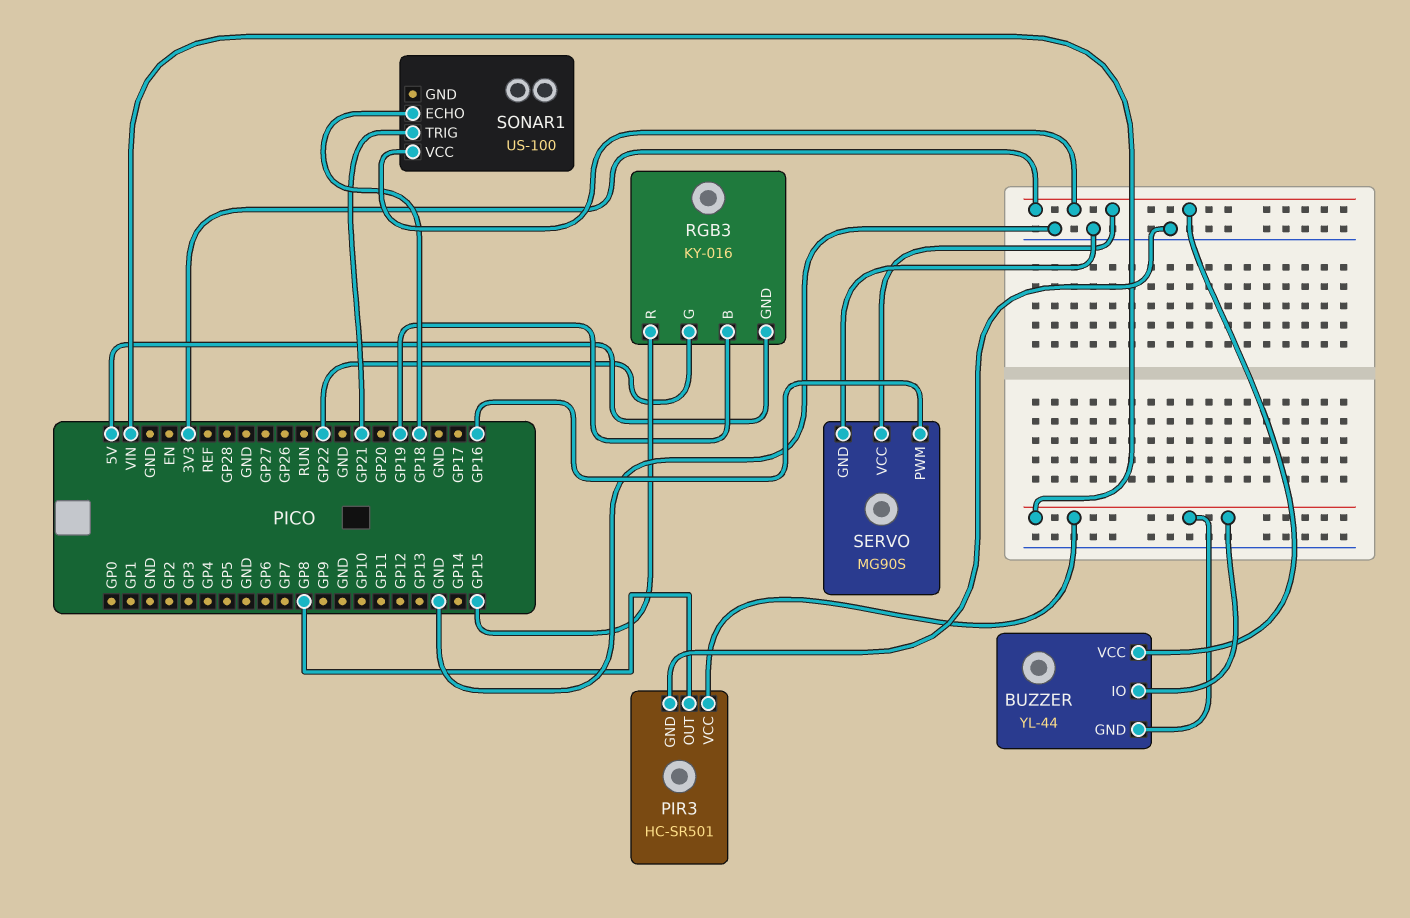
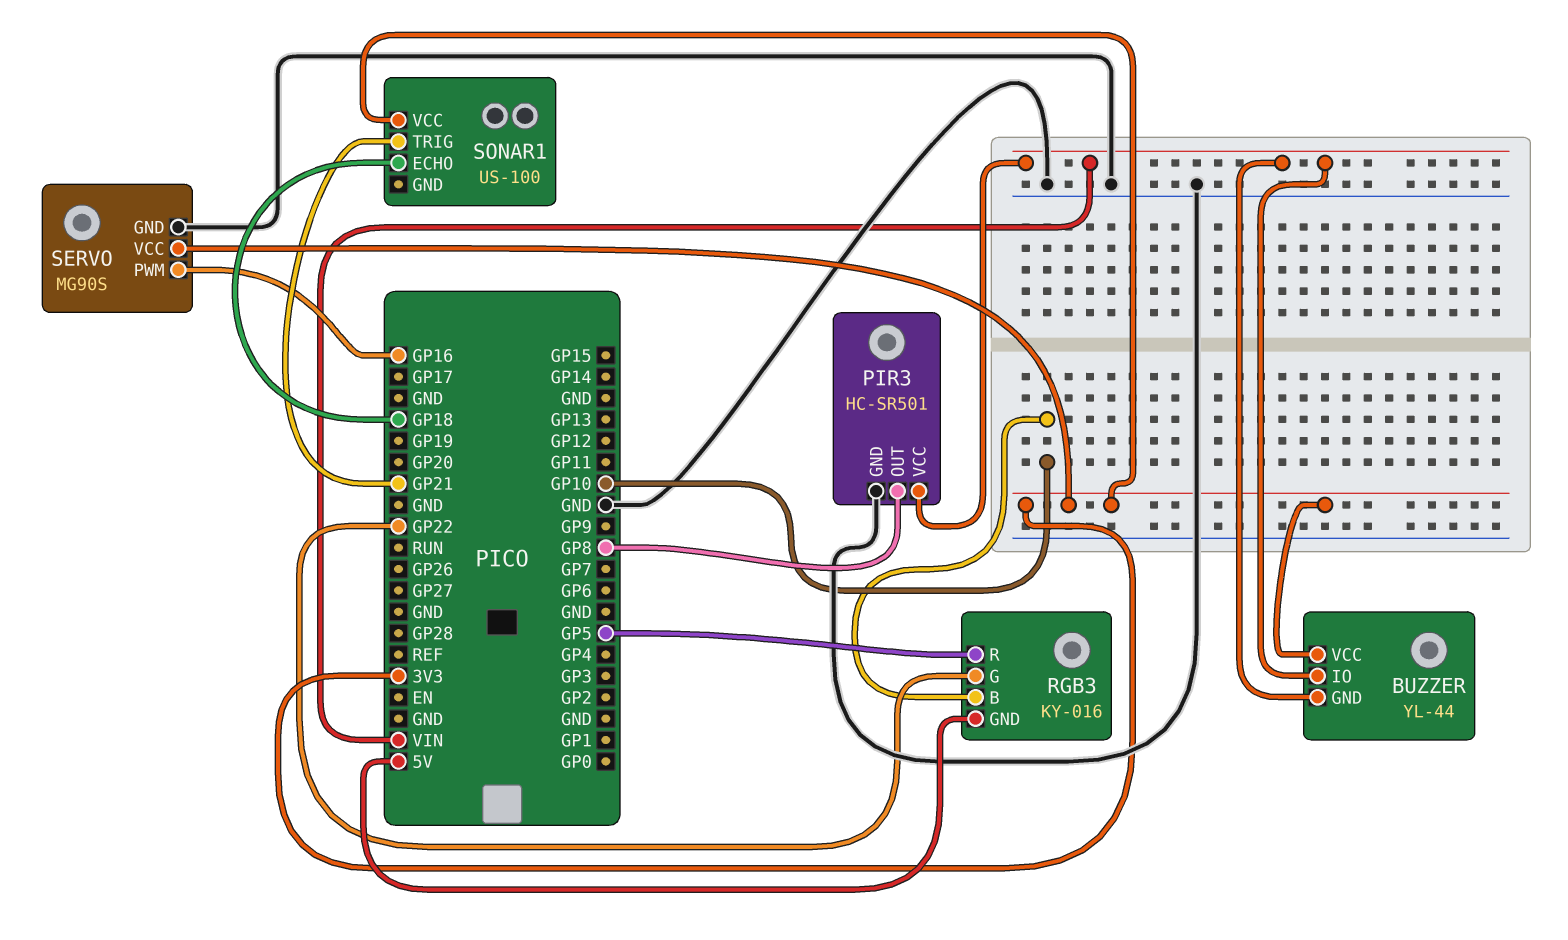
RGB3 pin B: GP19 -> GP10
RGB3 pin R: GP15 -> GP5

